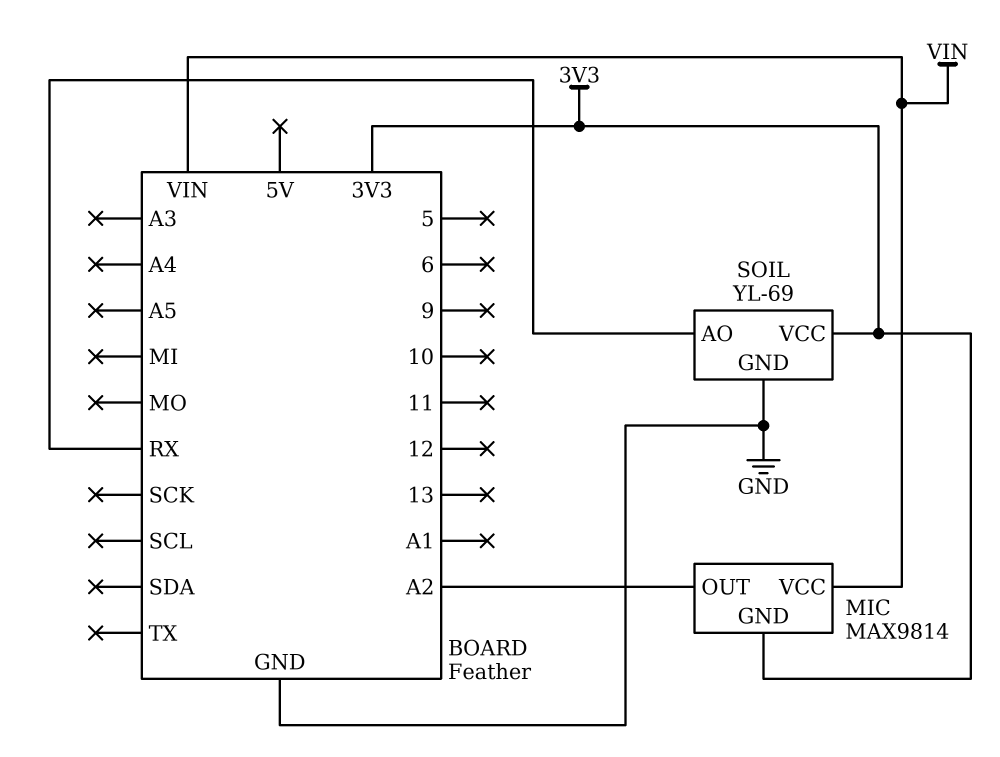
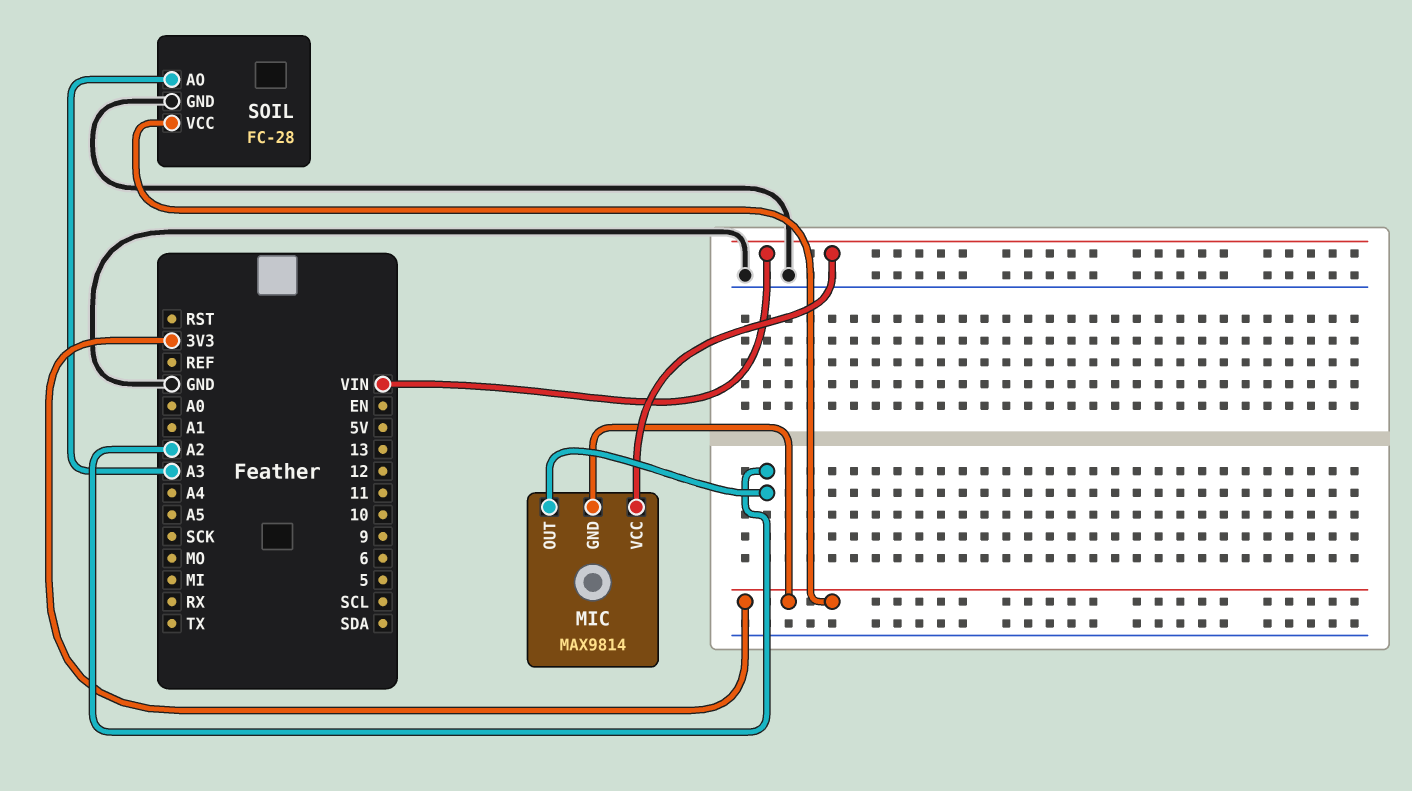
SOIL: YL-69 -> FC-28
SOIL pin AO: RX -> A3

